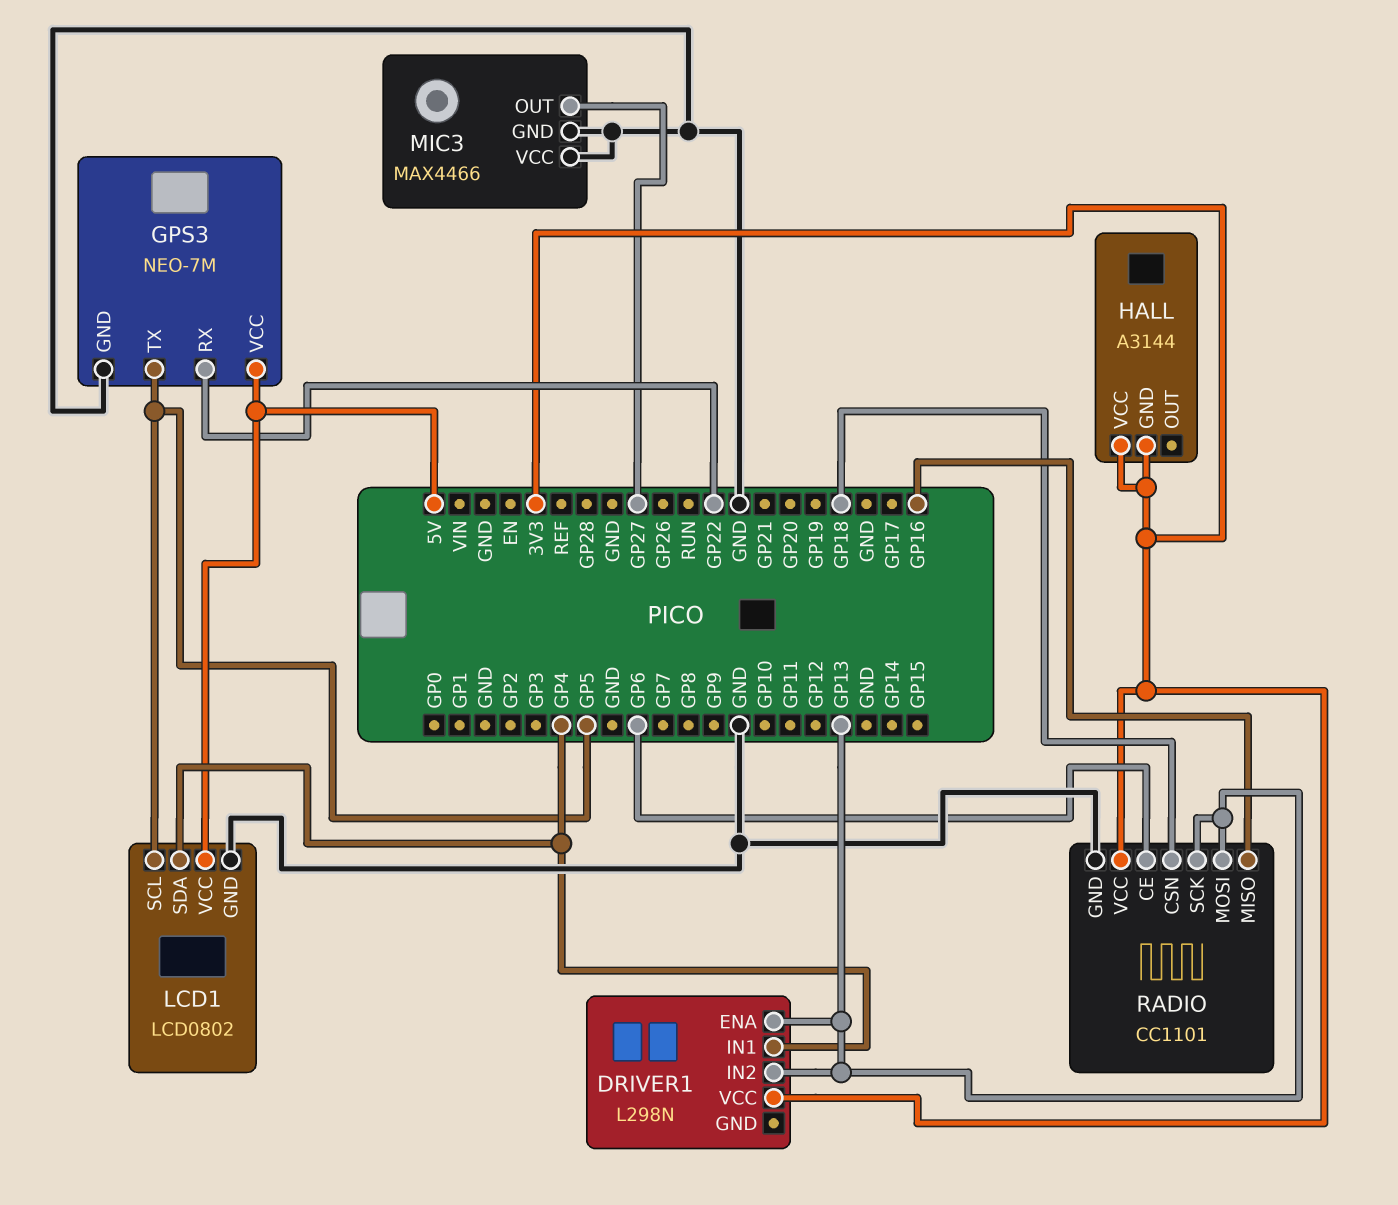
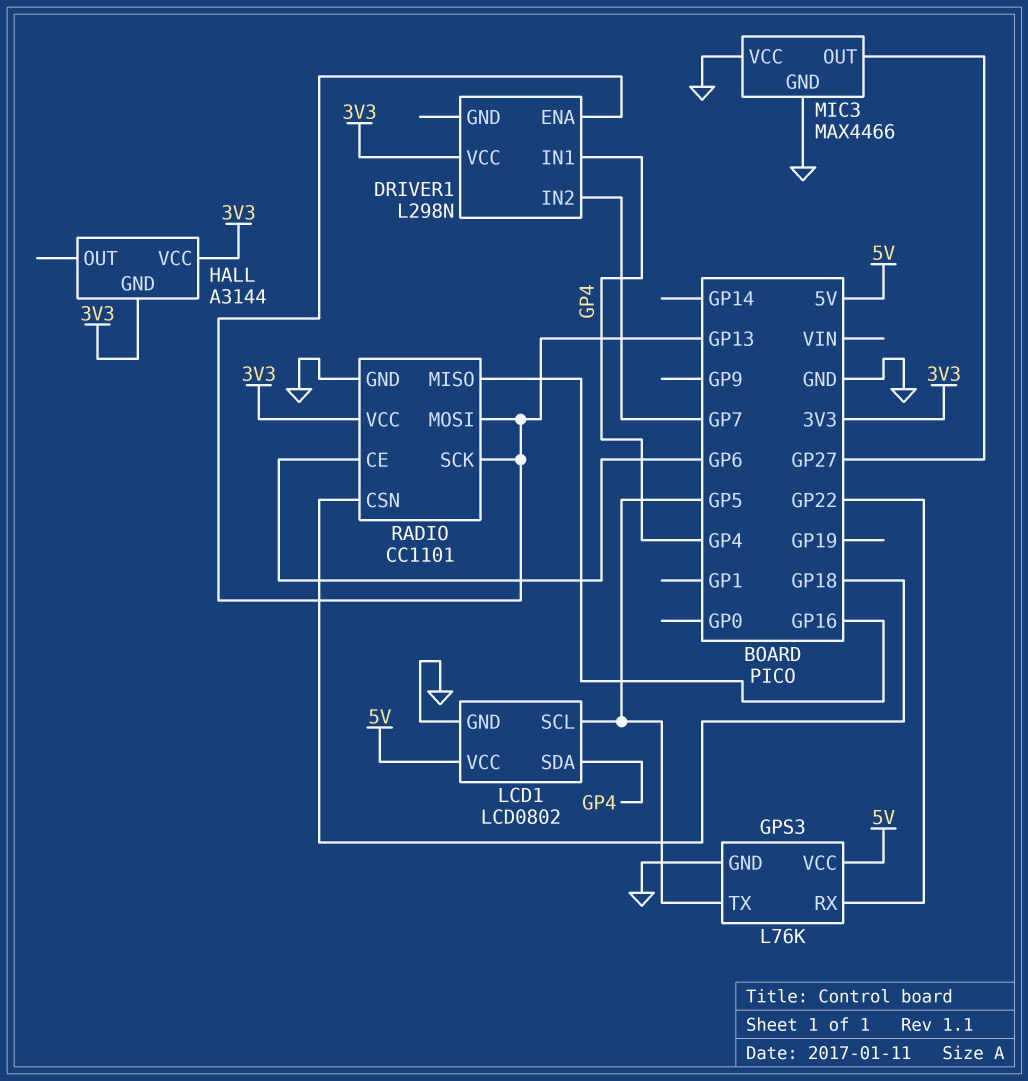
DRIVER1 pin IN2: GP13 -> GP7
GPS3: NEO-7M -> L76K

